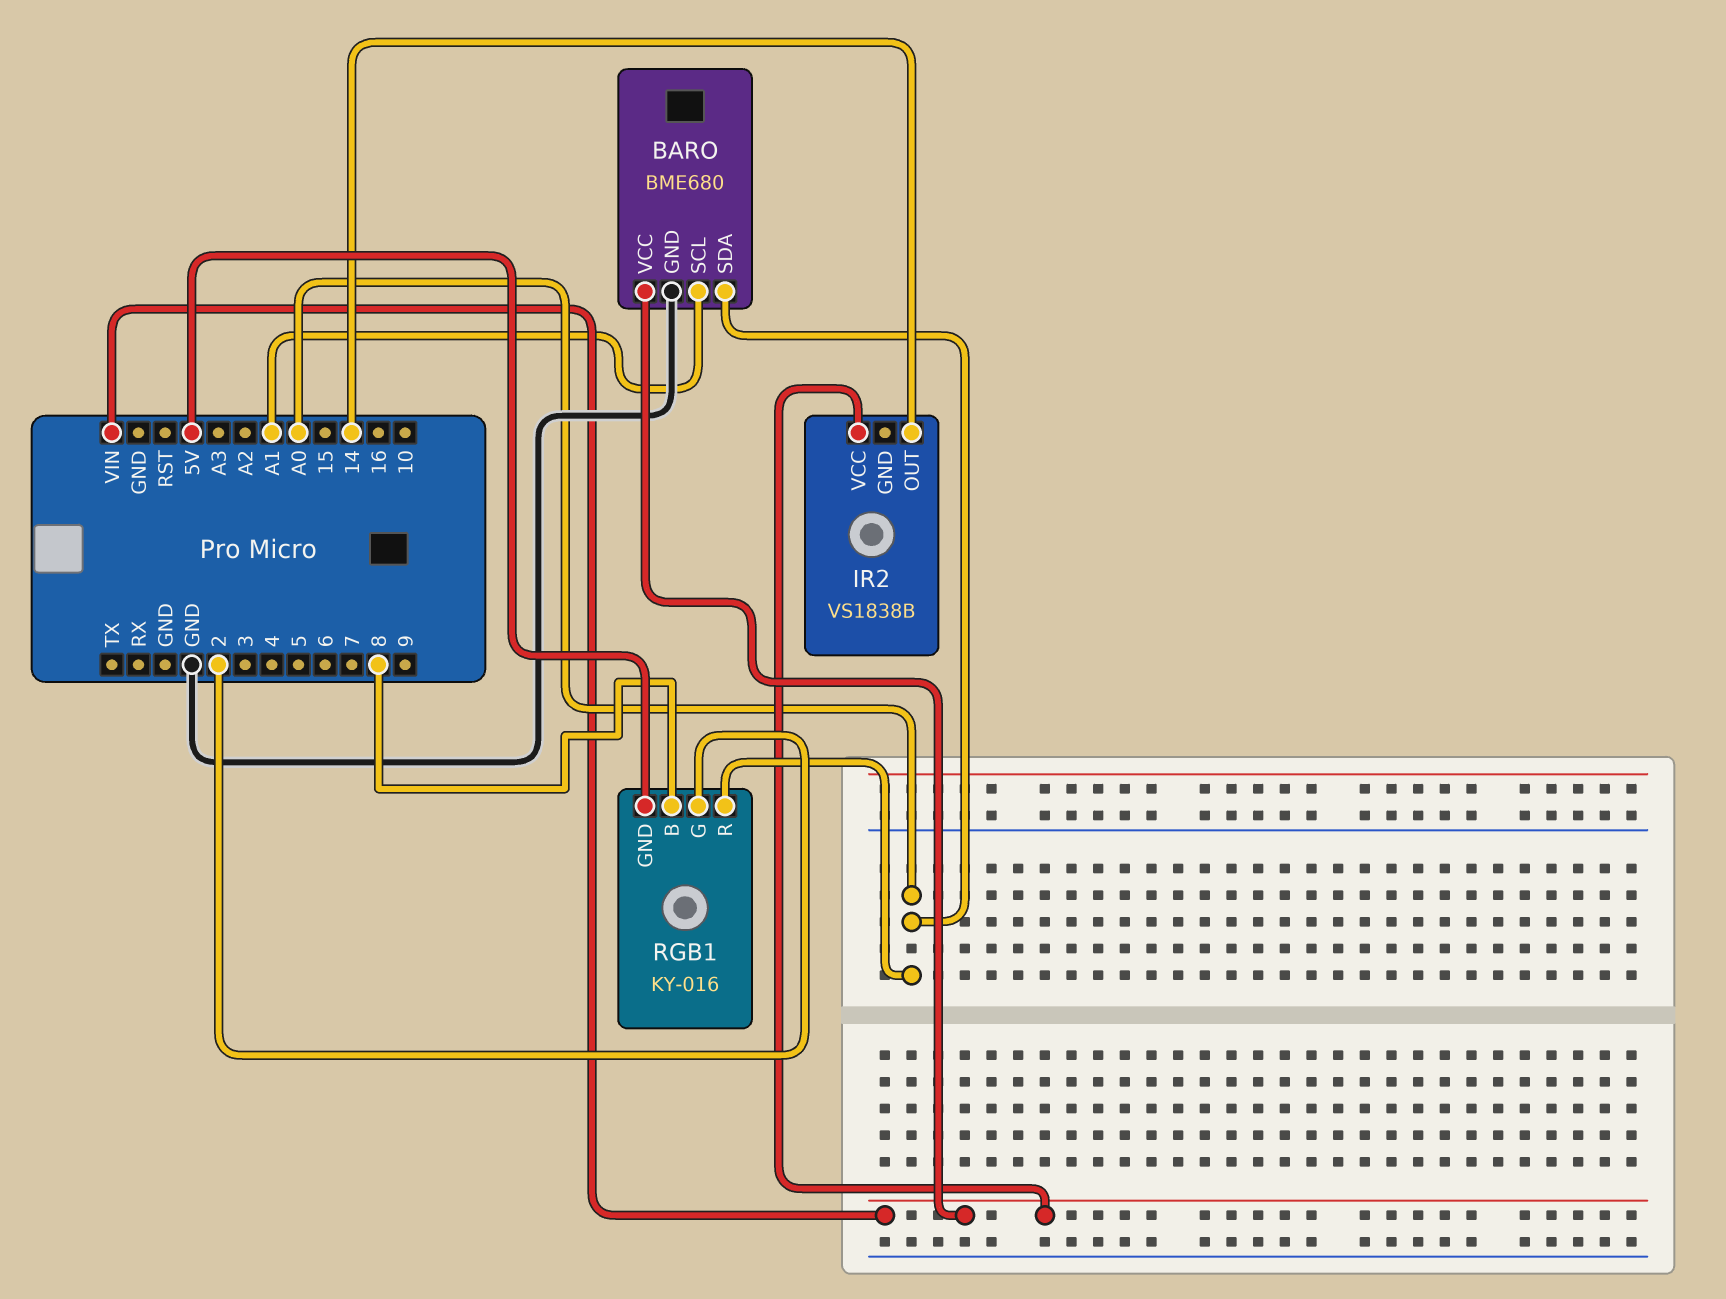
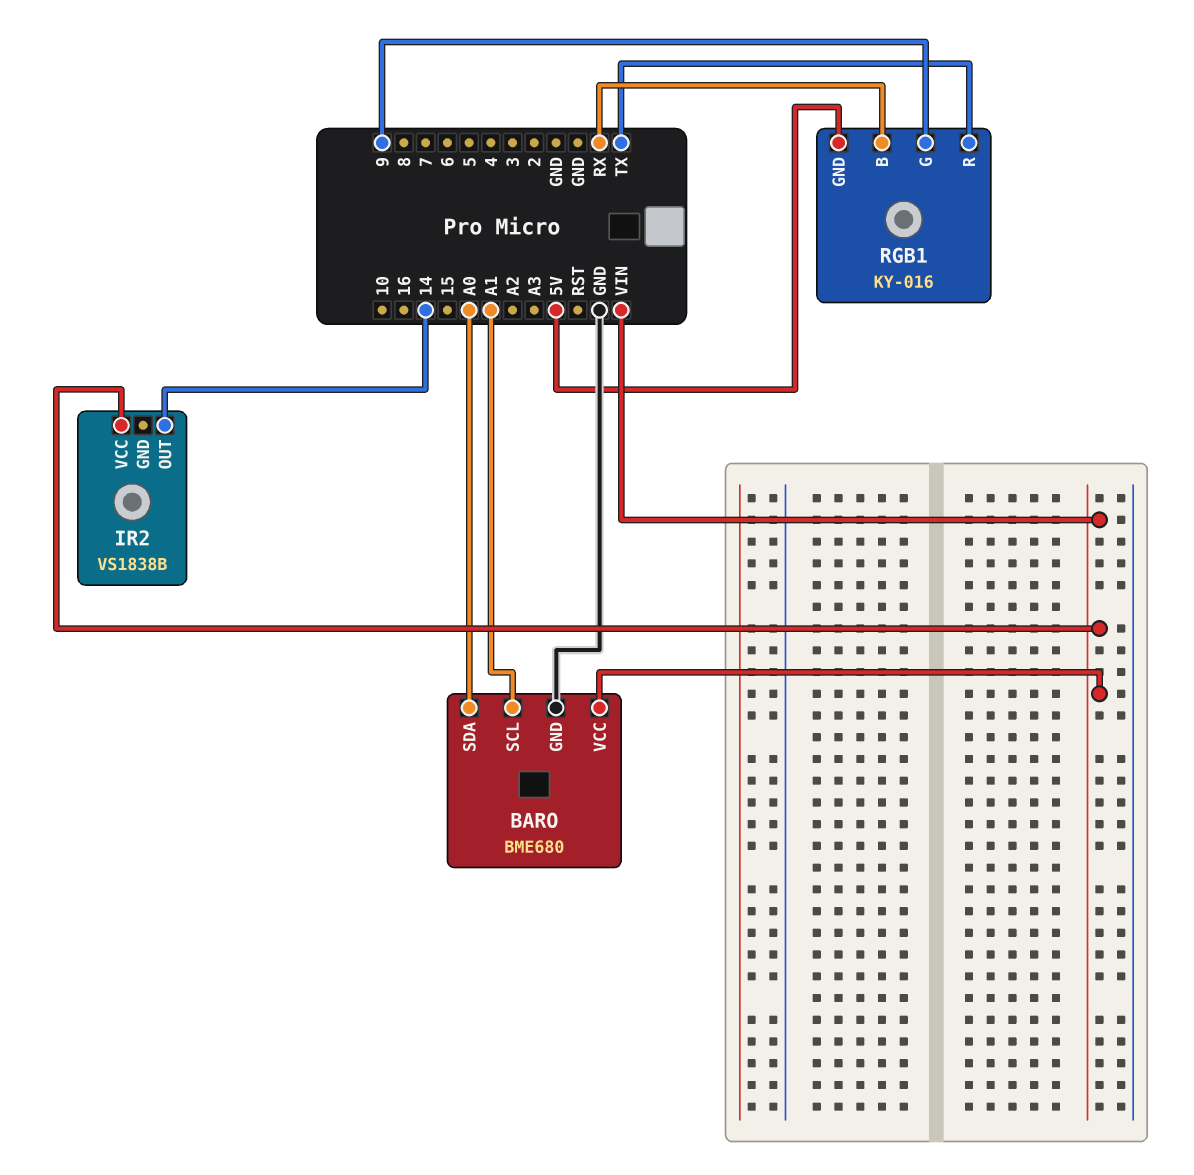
RGB1 pin B: 8 -> RX
RGB1 pin G: 2 -> 9
RGB1 pin R: A0 -> TX

